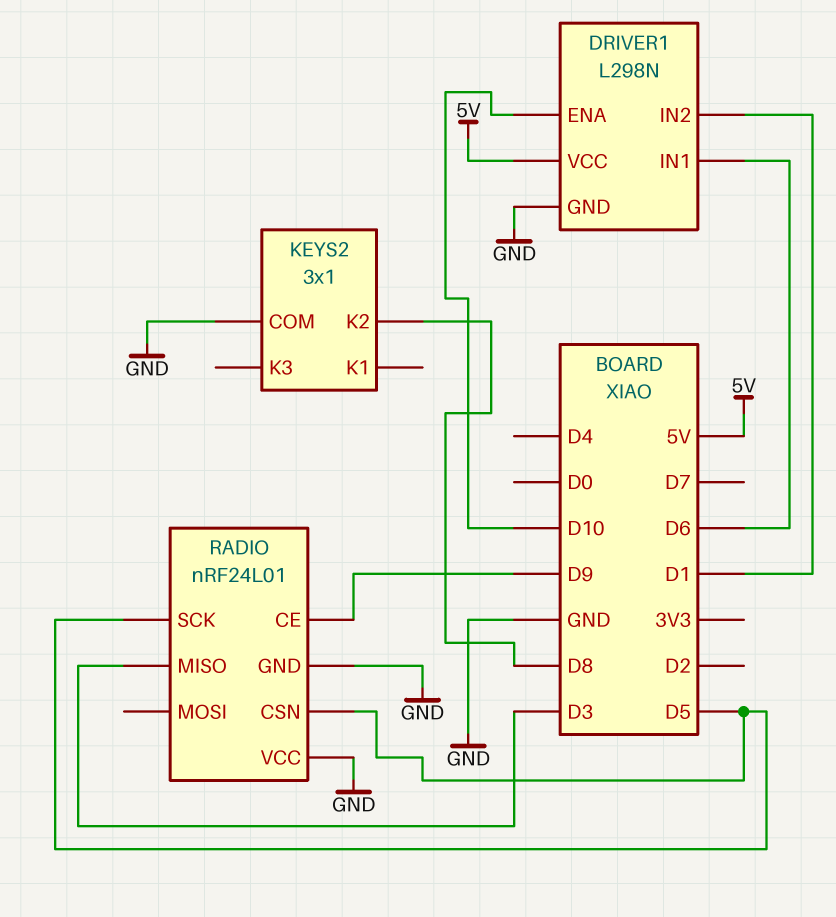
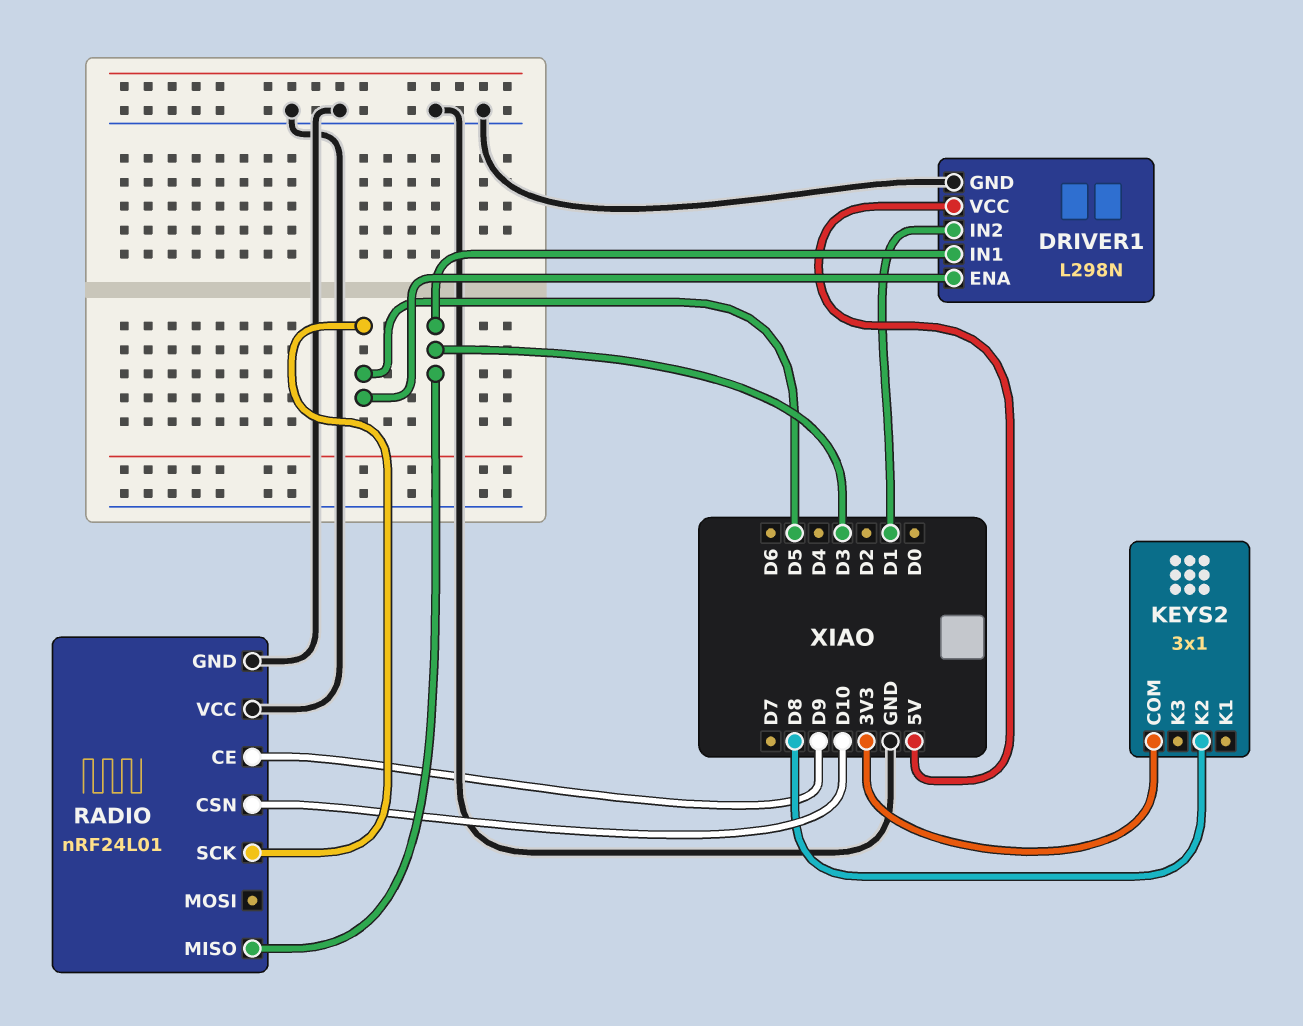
DRIVER1 pin ENA: D10 -> D5
DRIVER1 pin IN1: D6 -> D3
KEYS2 pin COM: GND -> 3V3
RADIO pin CSN: D5 -> D10

